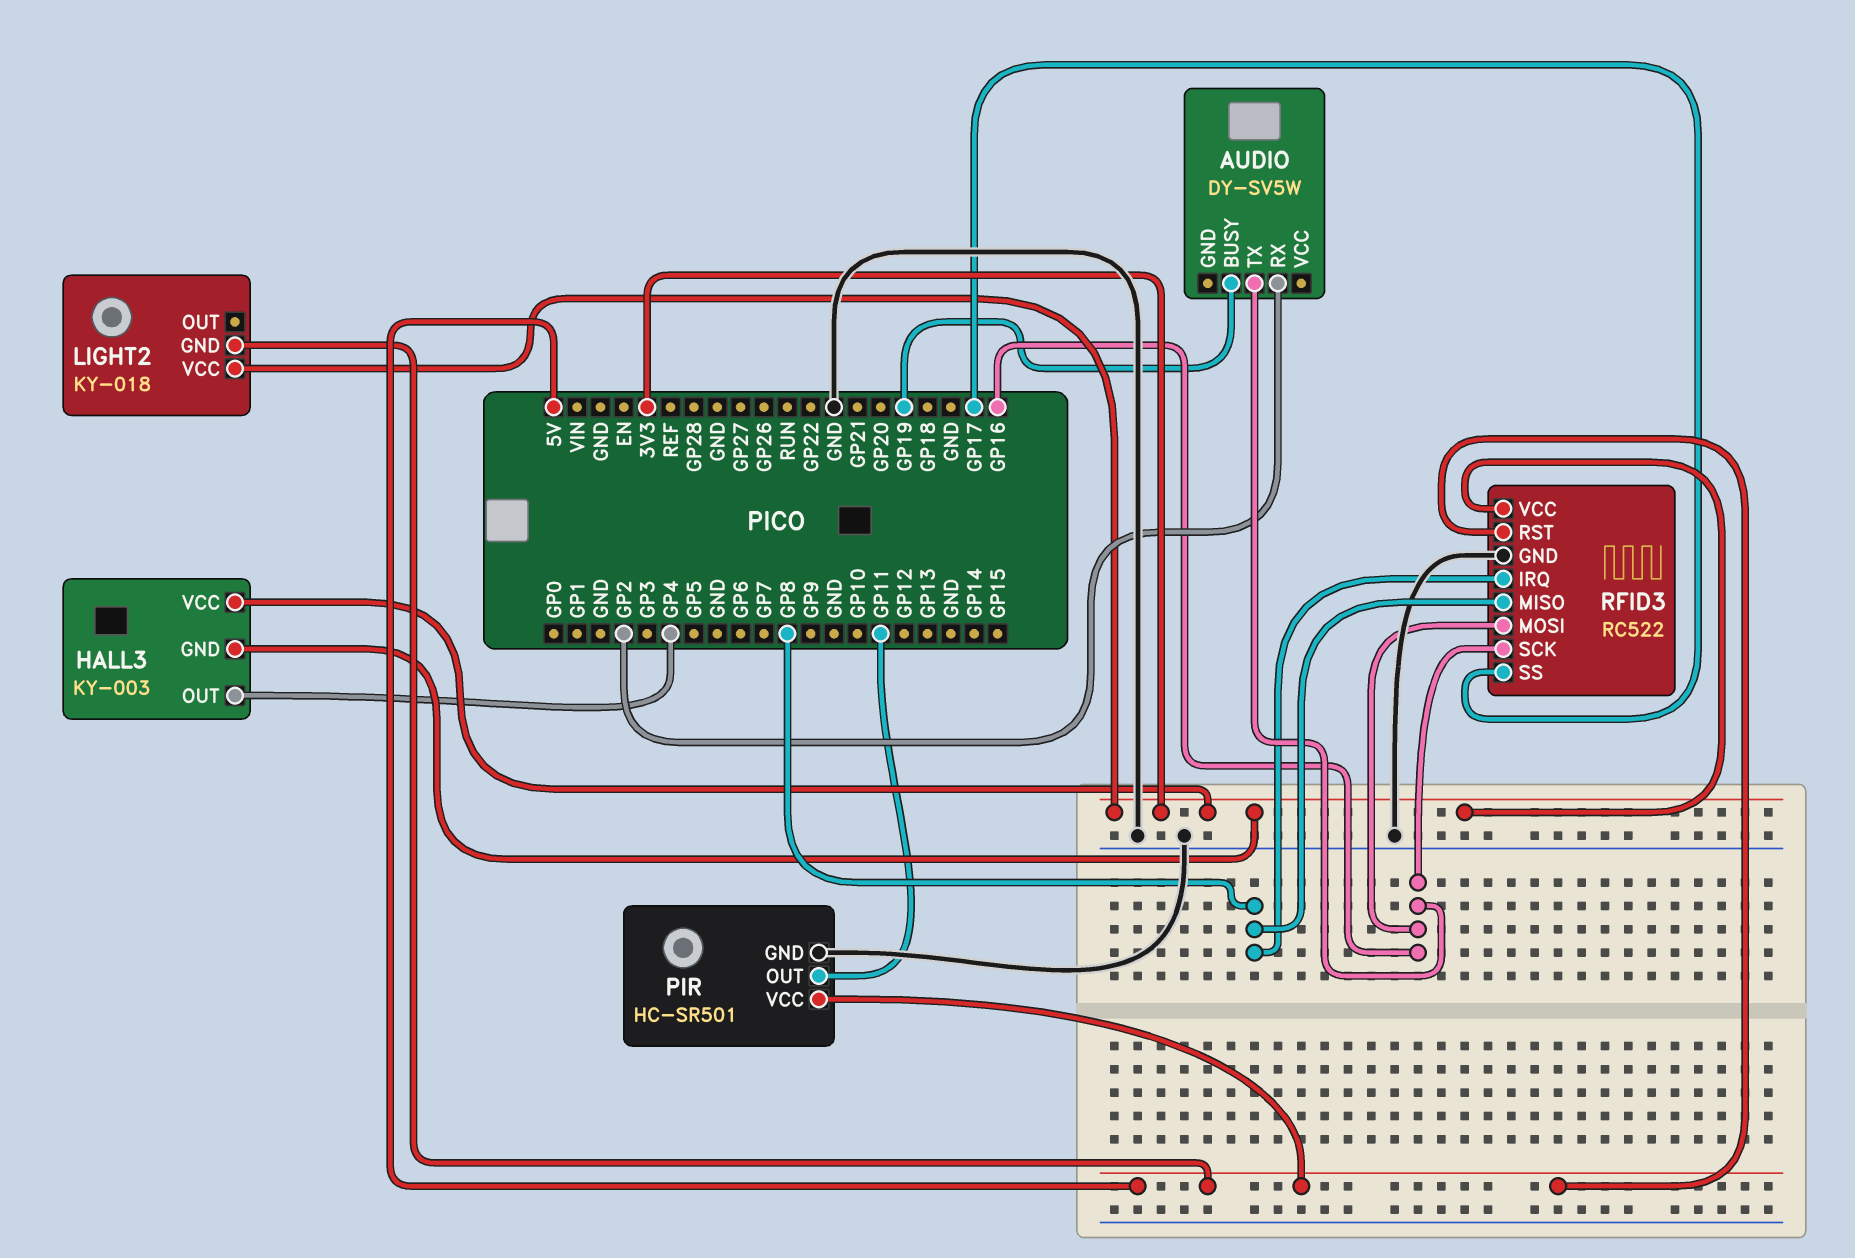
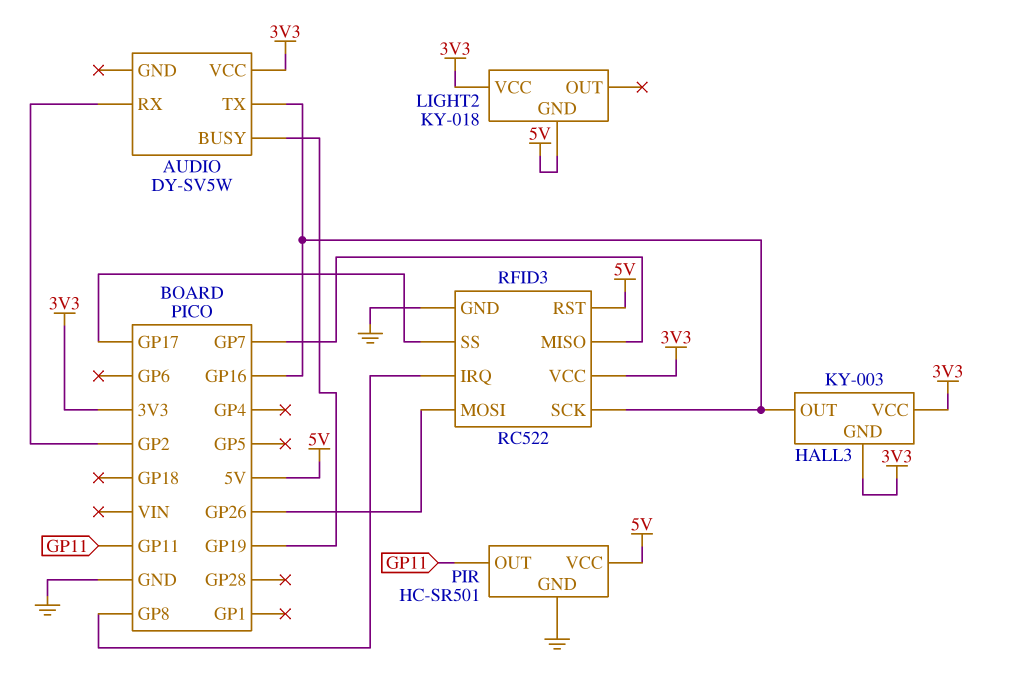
AUDIO pin VCC: none -> 3V3
HALL3 pin OUT: GP4 -> GP16
RFID3 pin MISO: GP8 -> GP7
RFID3 pin MOSI: GP16 -> GP26

